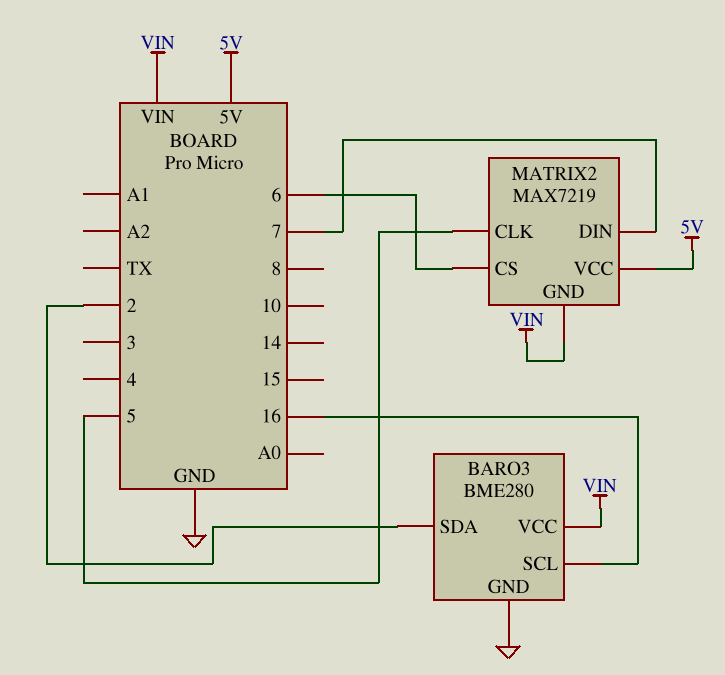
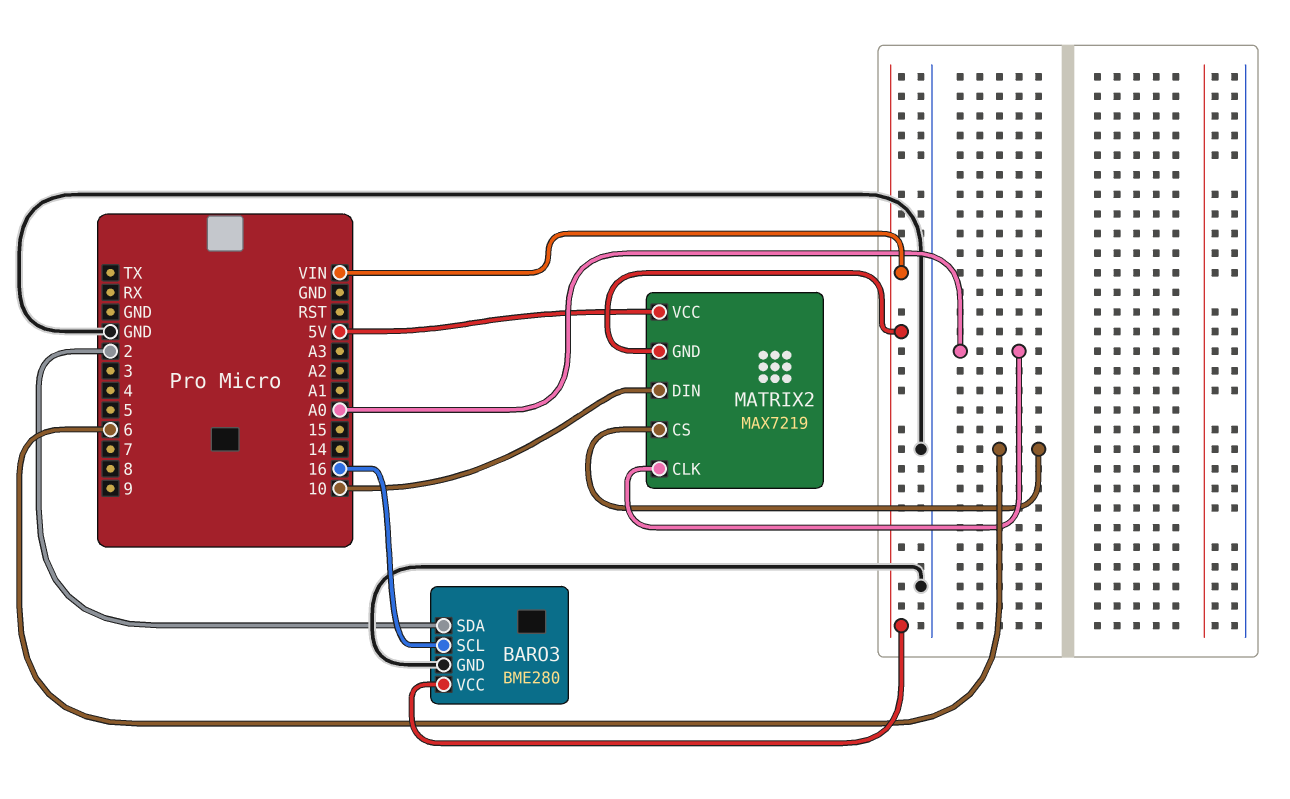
MATRIX2 pin CLK: 5 -> A0
MATRIX2 pin DIN: 7 -> 10

